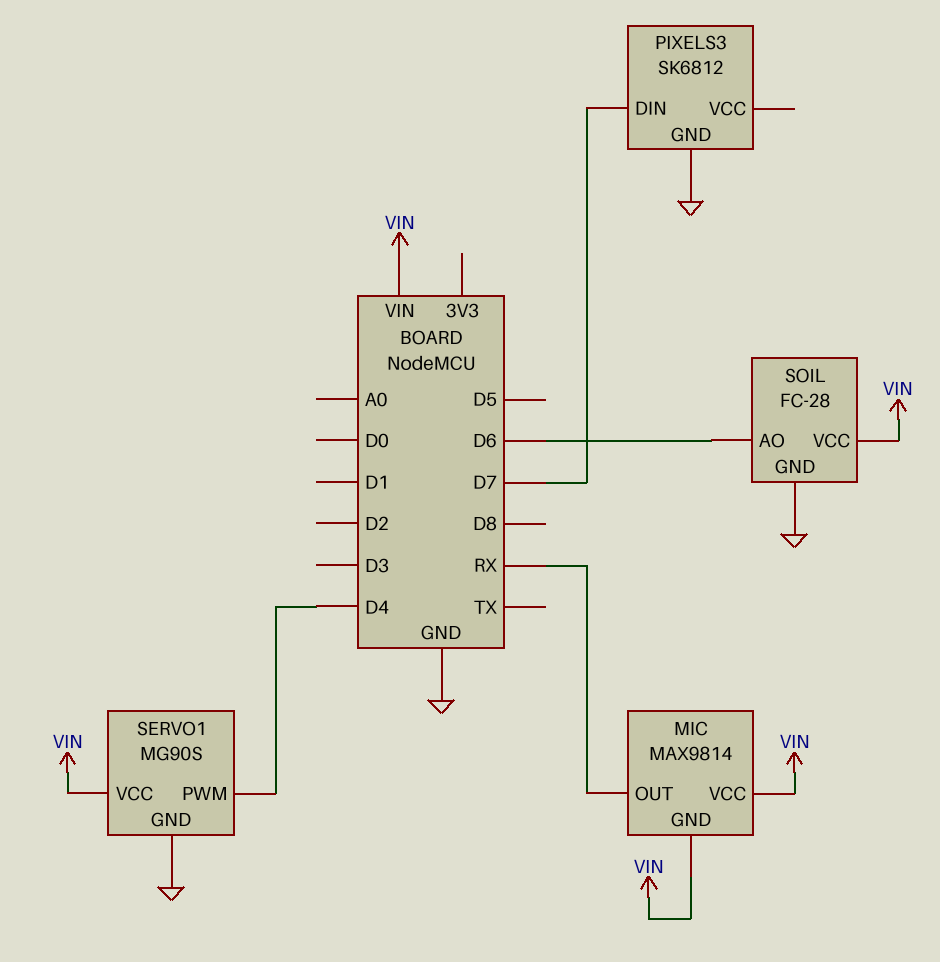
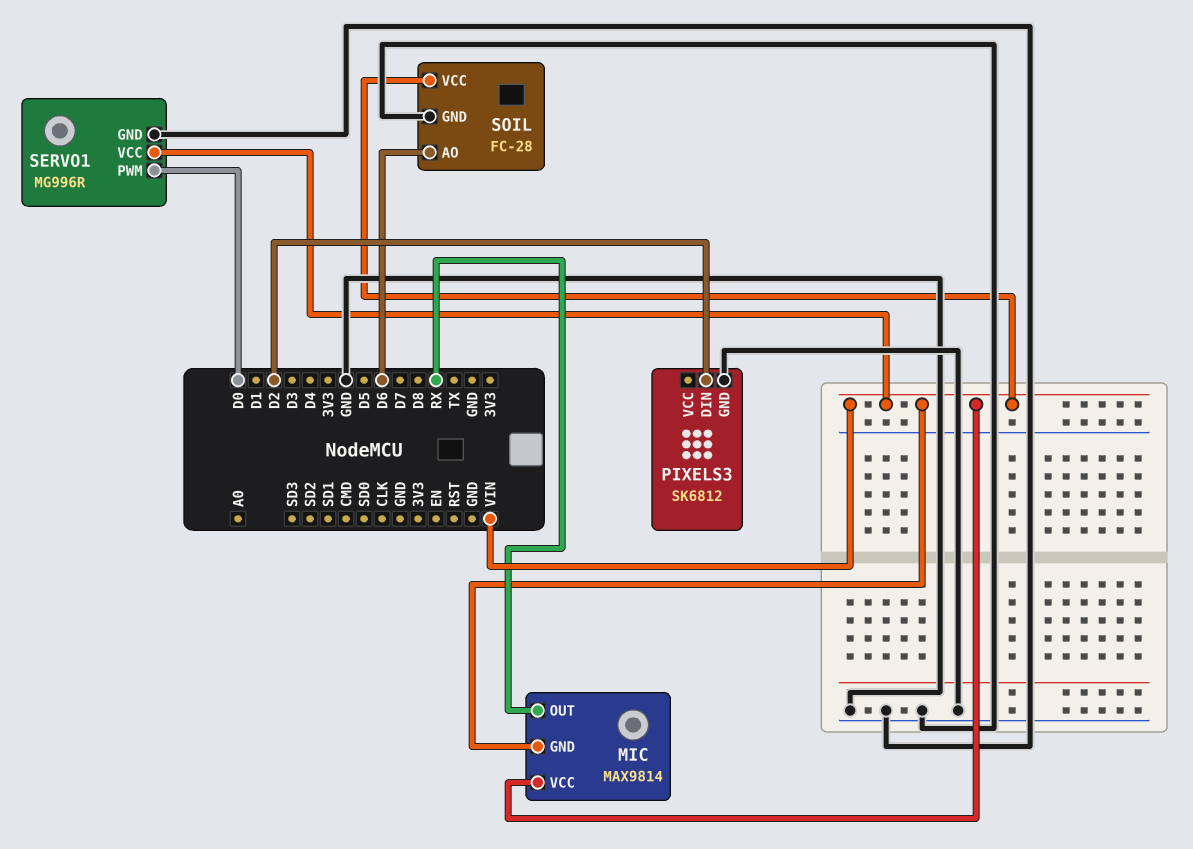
PIXELS3 pin DIN: D7 -> D2
SERVO1: MG90S -> MG996R
SERVO1 pin PWM: D4 -> D0

